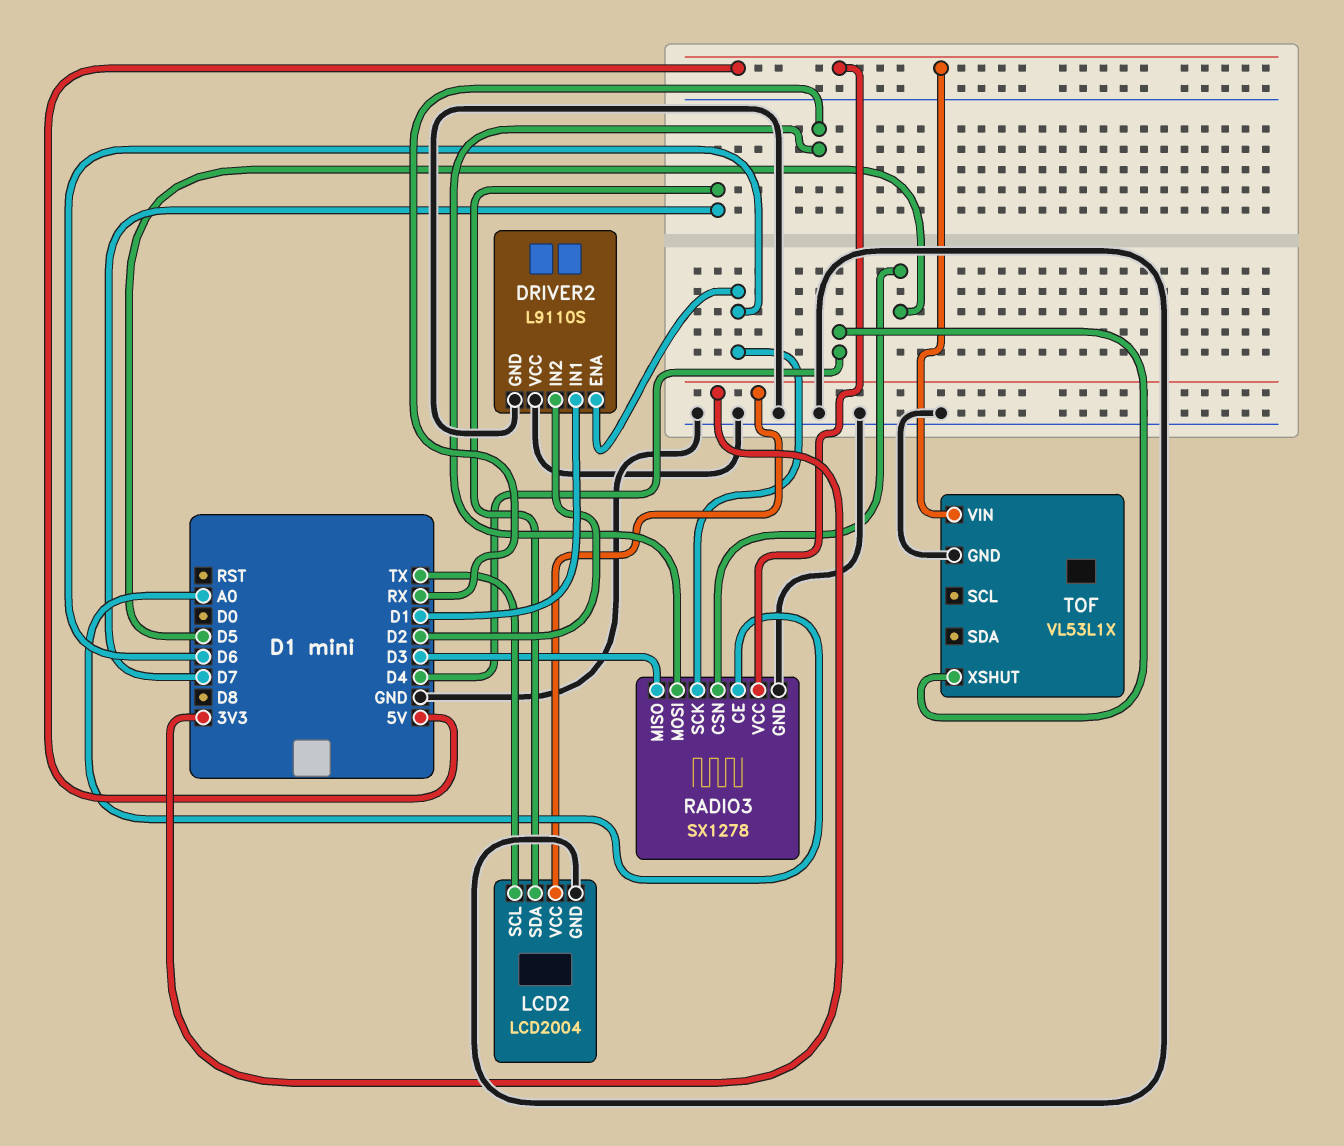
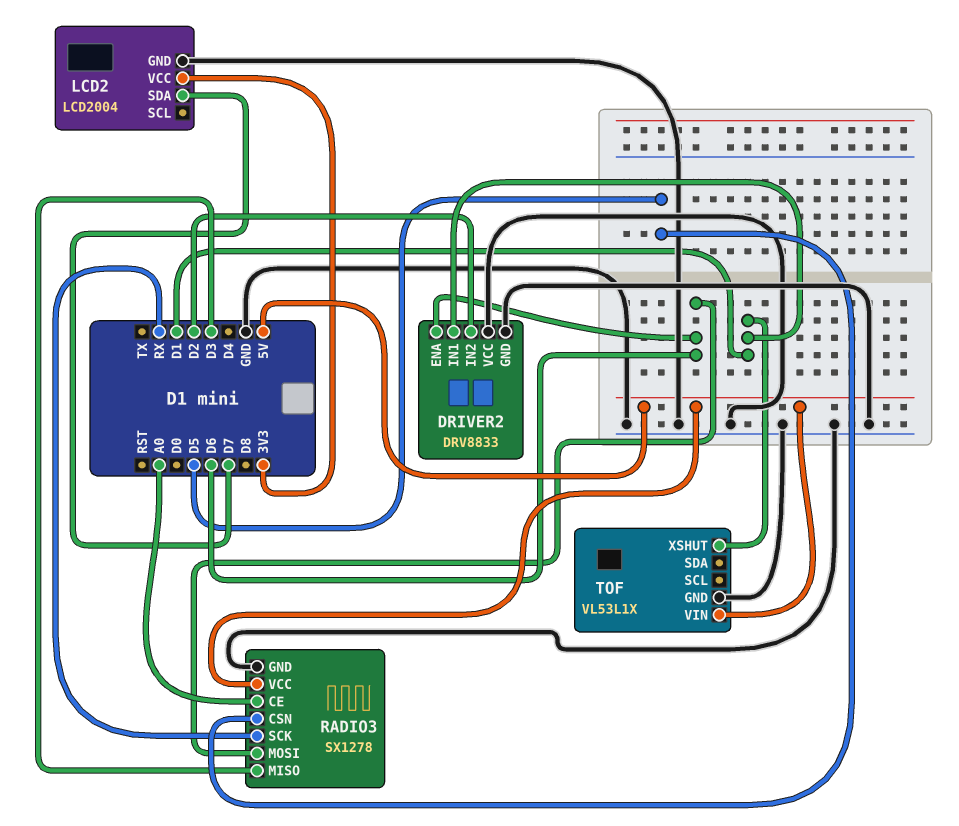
DRIVER2: L9110S -> DRV8833
LCD2 pin SCL: TX -> none
RADIO3 pin MOSI: RX -> D6
RADIO3 pin SCK: D6 -> RX
TOF pin XSHUT: D4 -> D1

